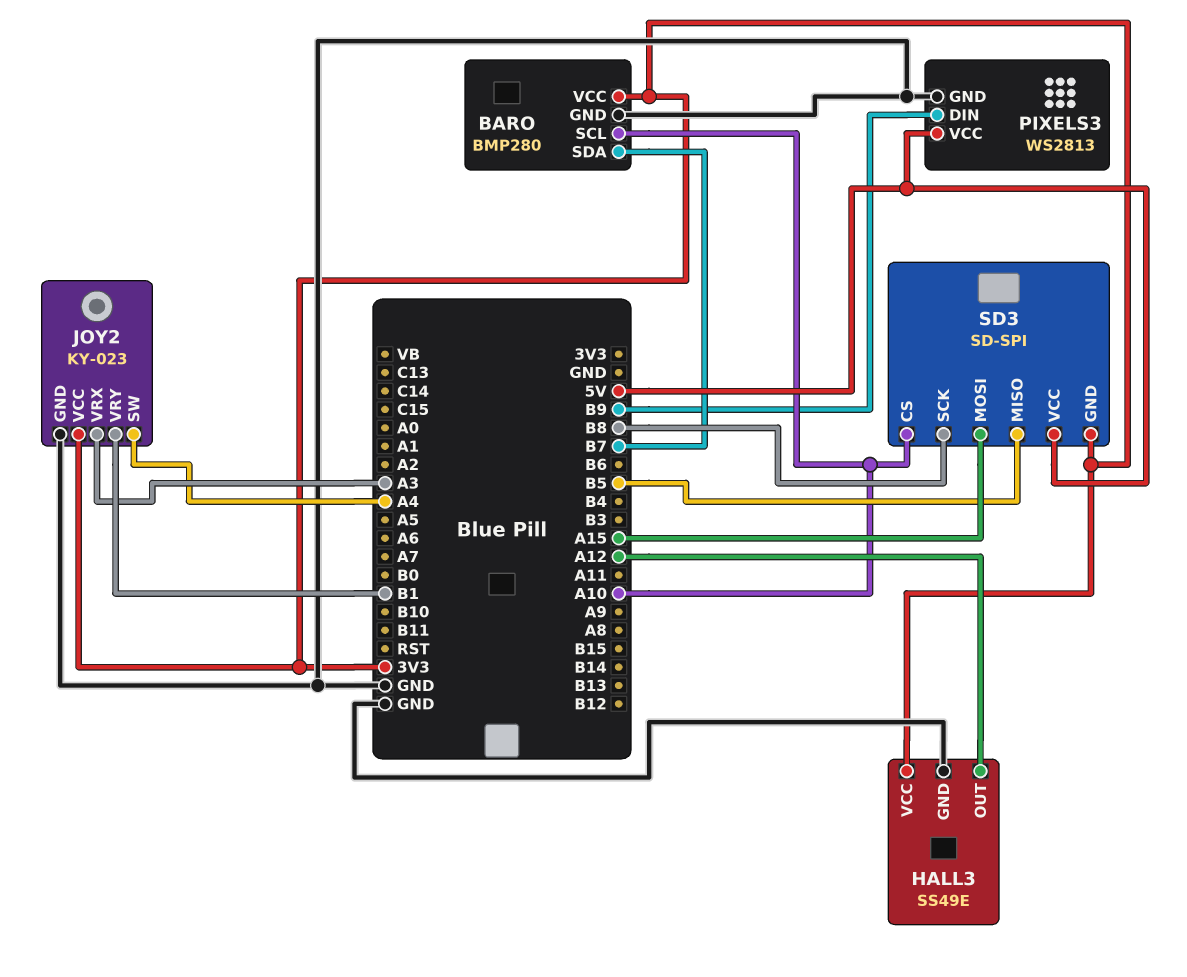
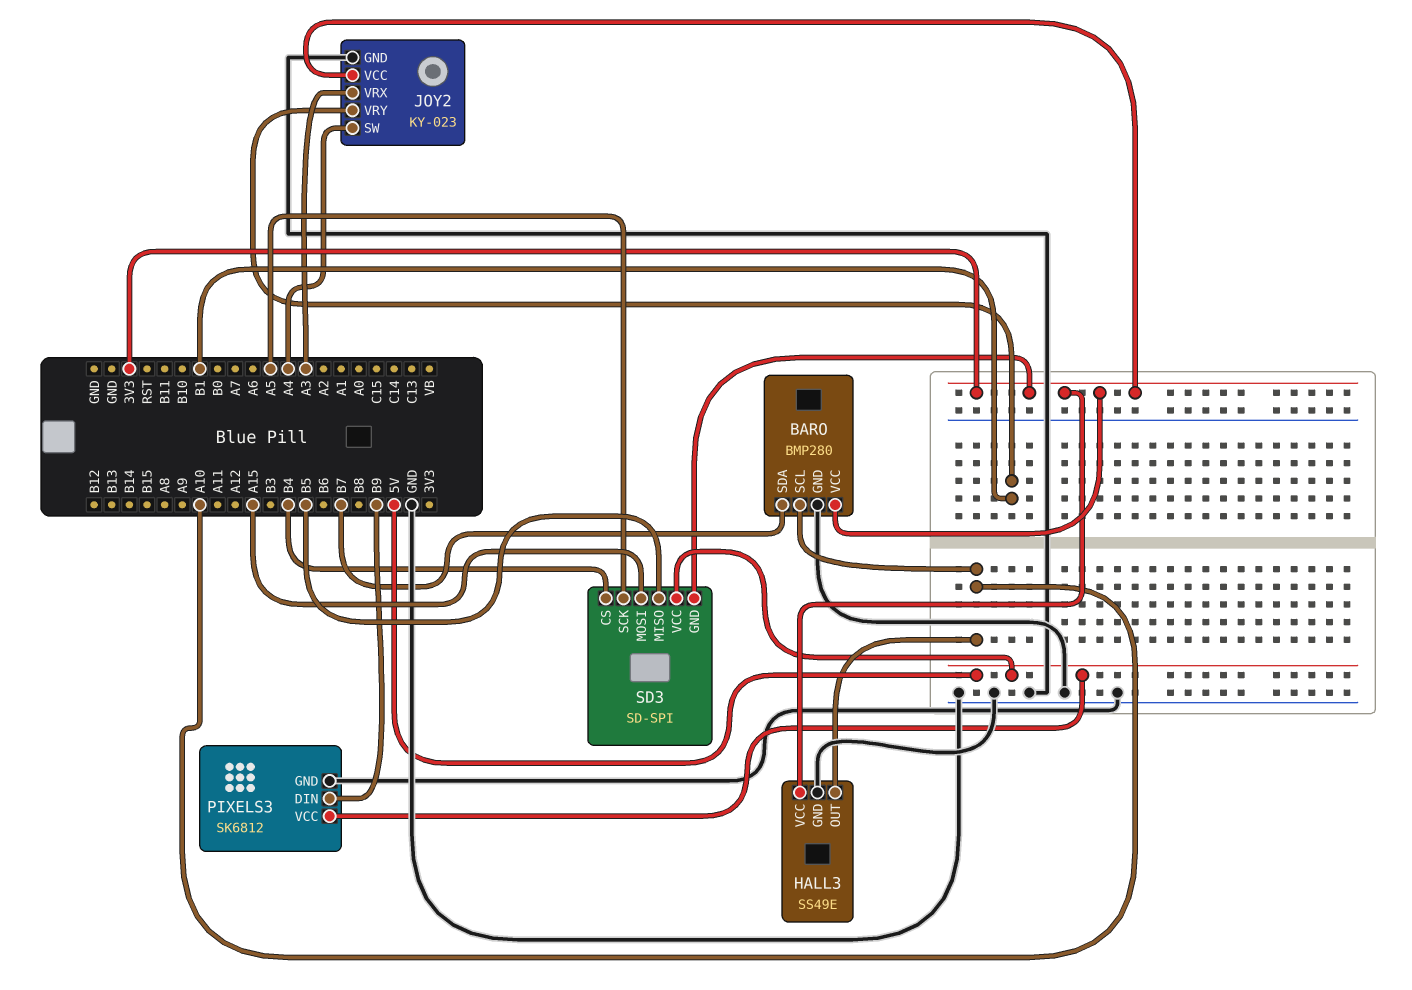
HALL3 pin OUT: A12 -> A10
PIXELS3: WS2813 -> SK6812
SD3 pin CS: A10 -> B4
SD3 pin SCK: B8 -> A5

